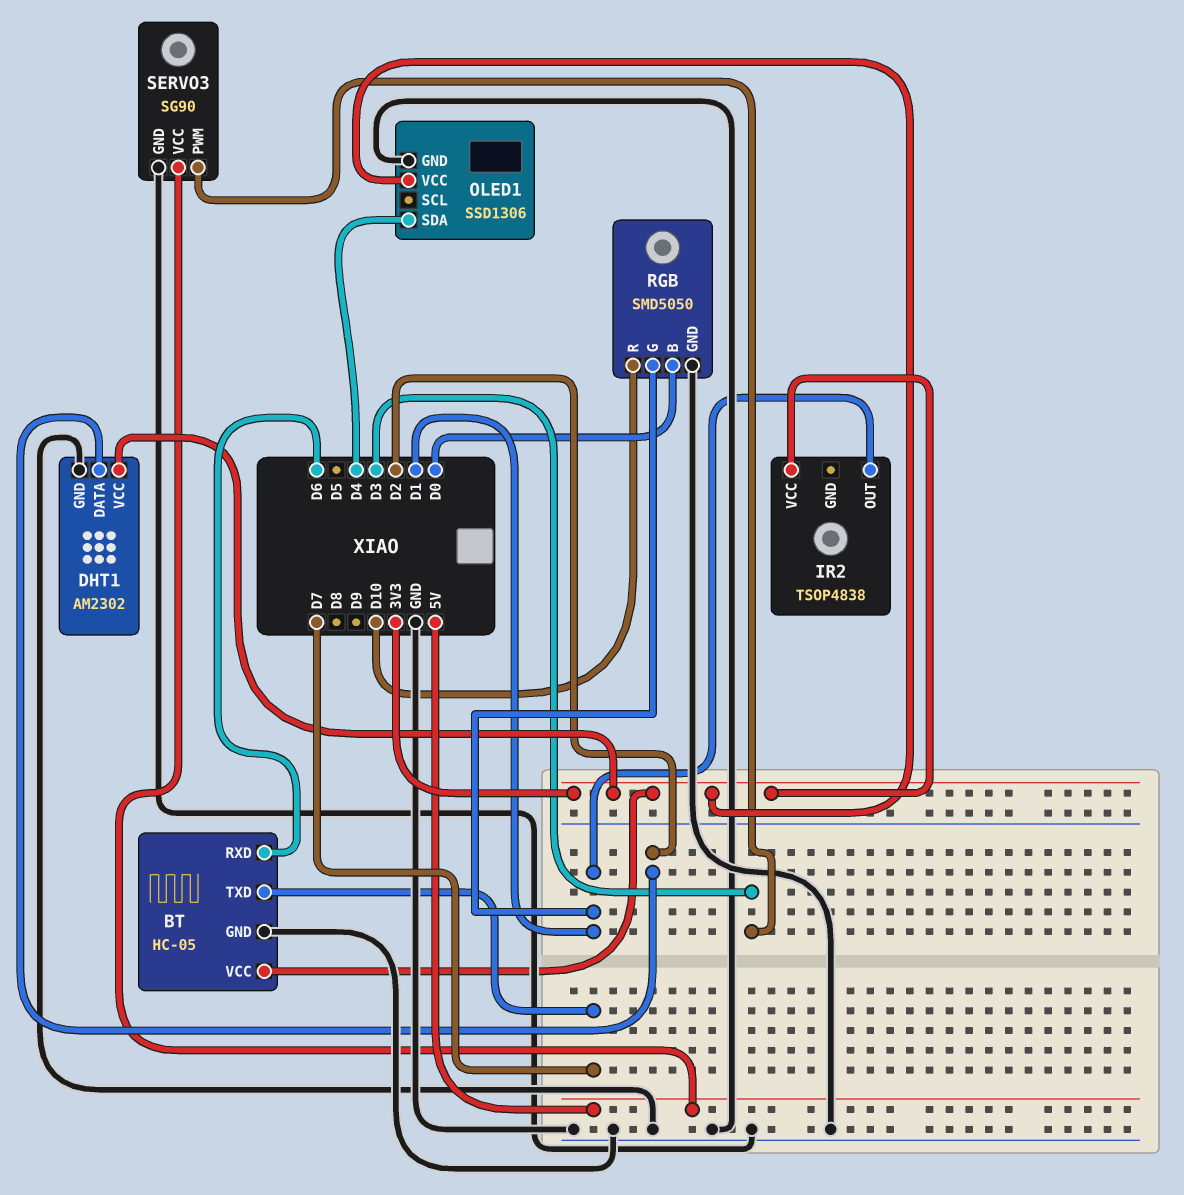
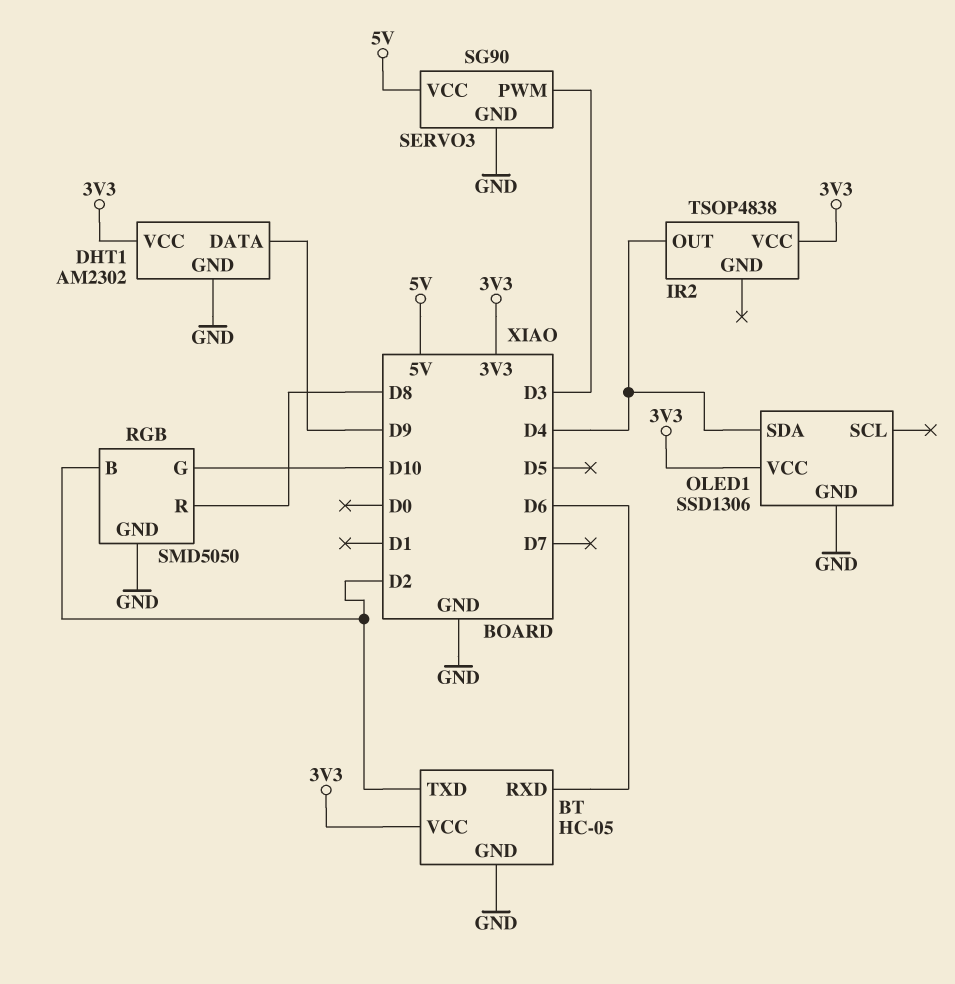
BT pin TXD: D7 -> D2
DHT1 pin DATA: D2 -> D9
IR2 pin OUT: D1 -> D4
RGB pin B: D0 -> D2
RGB pin G: D1 -> D10
RGB pin R: D10 -> D8

